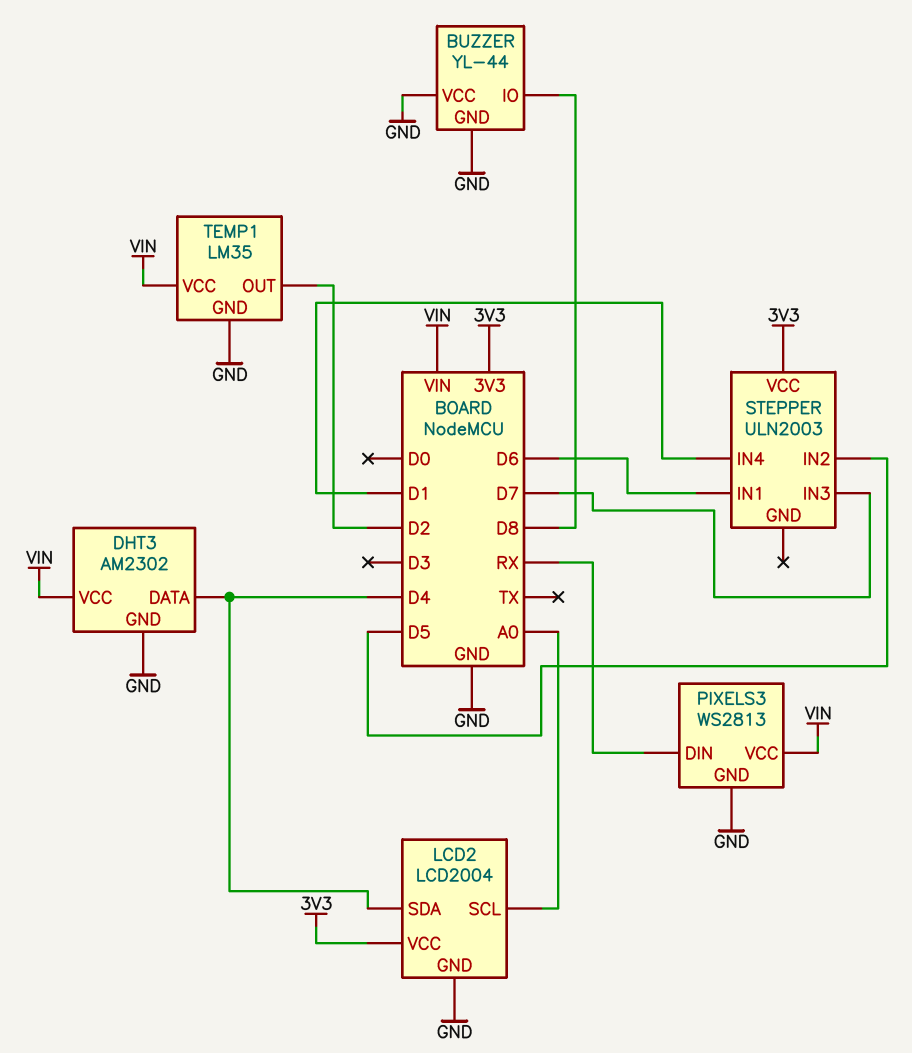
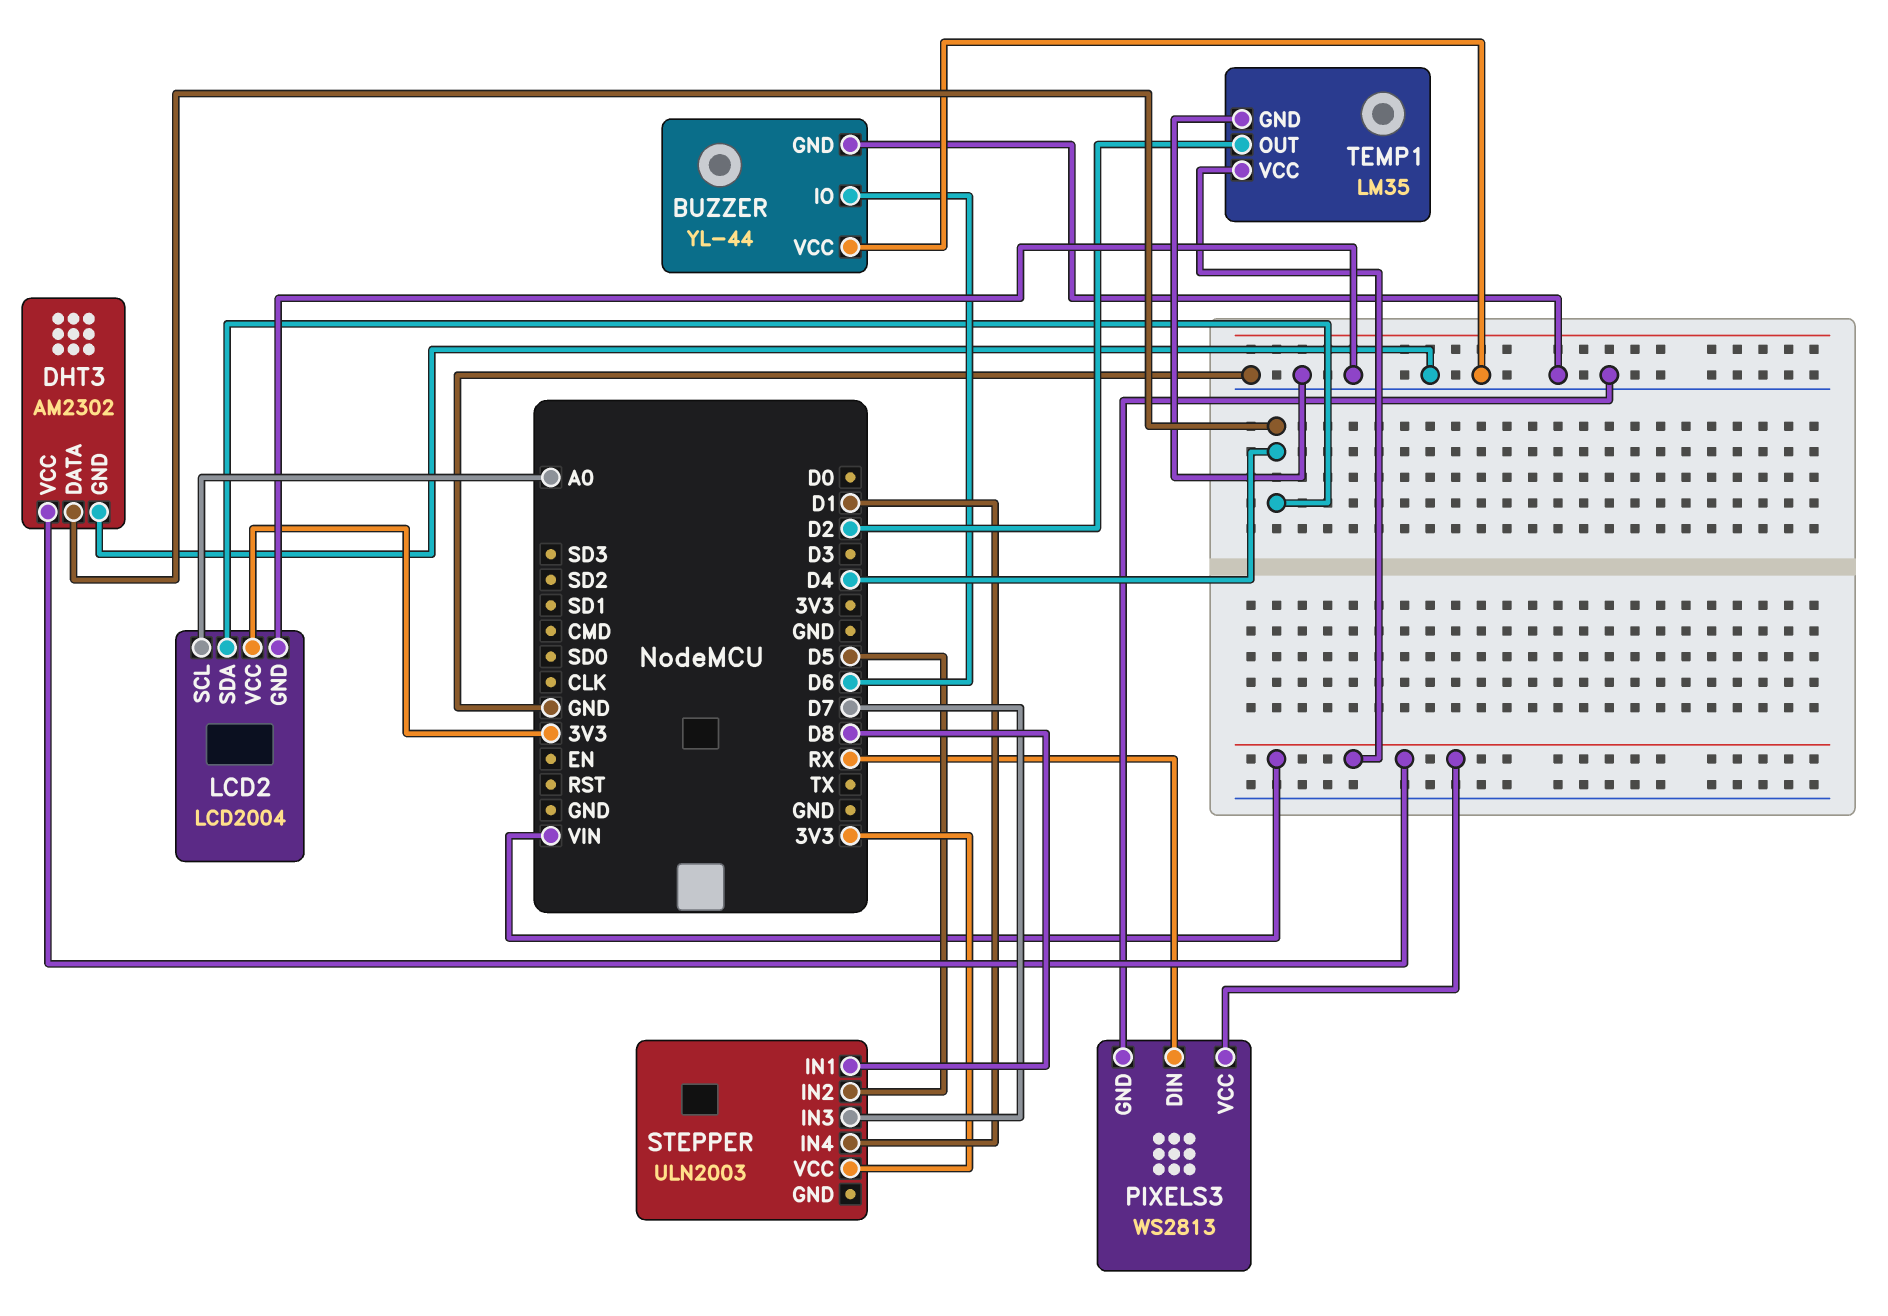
BUZZER pin IO: D8 -> D6
STEPPER pin IN1: D6 -> D8

